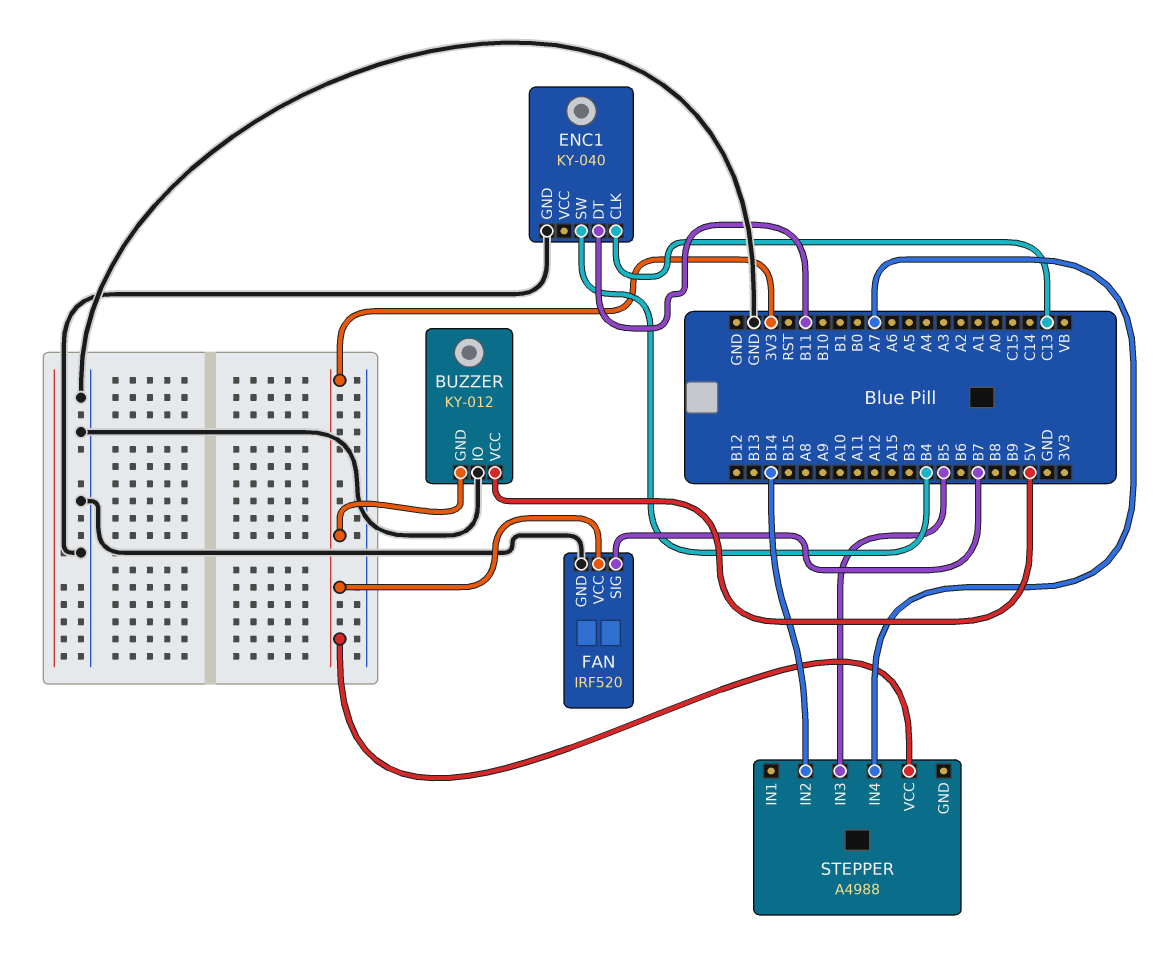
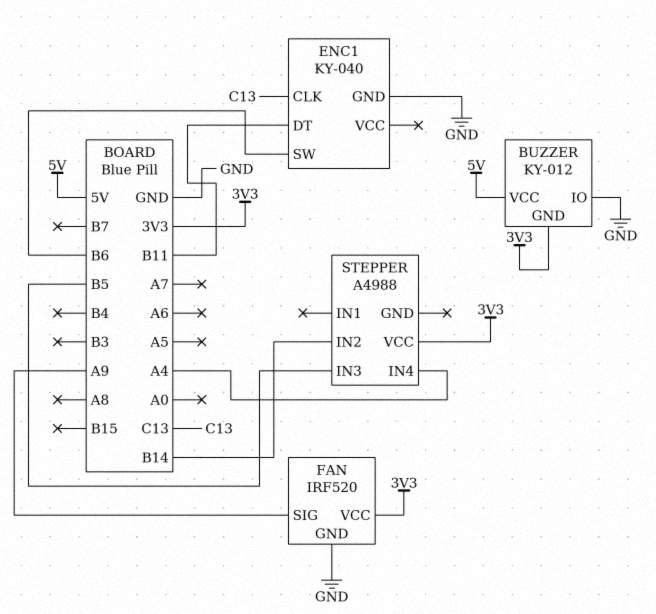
ENC1 pin SW: B4 -> B6
FAN pin SIG: B7 -> A9
STEPPER pin IN4: A7 -> A4

